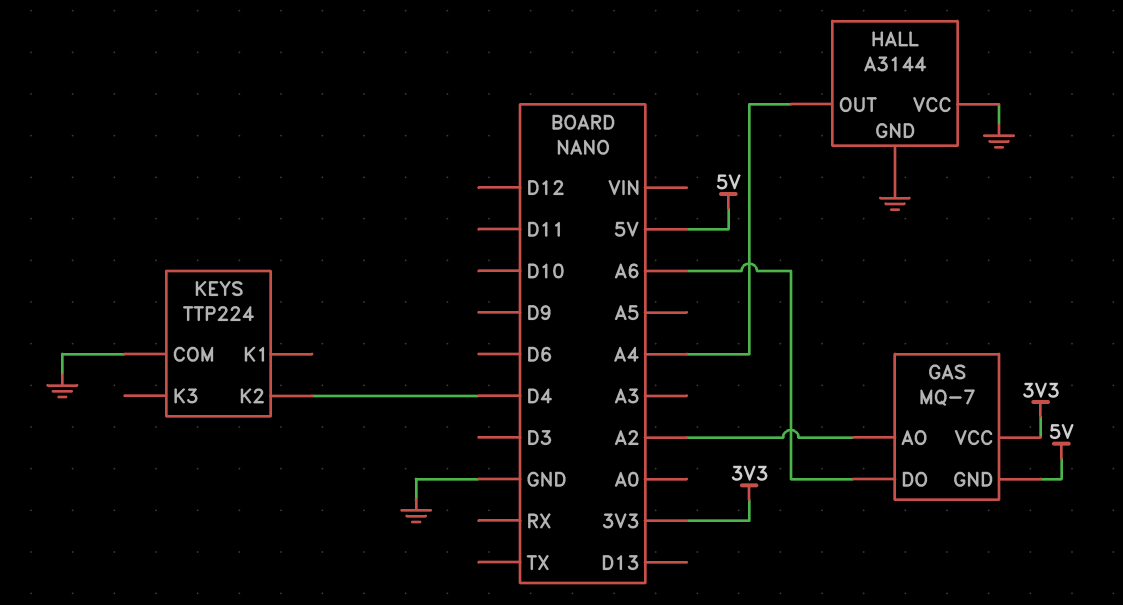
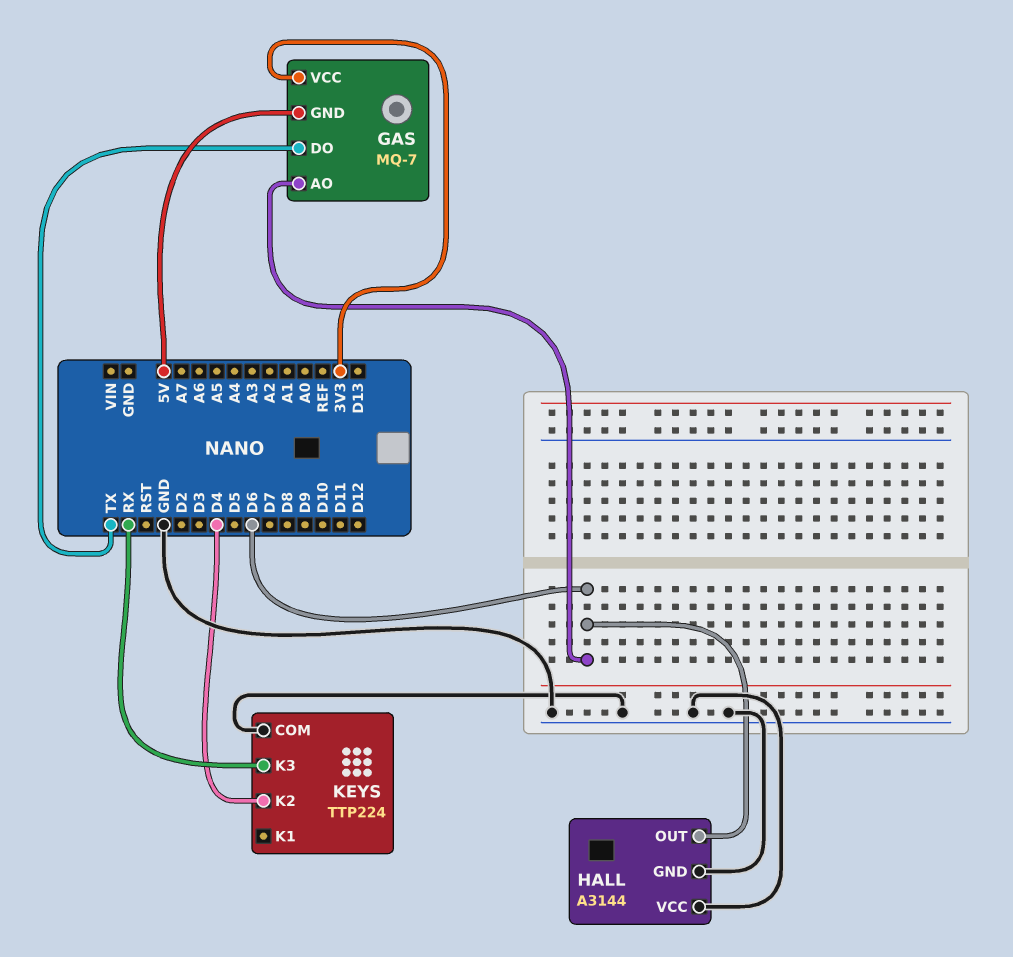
GAS pin AO: A2 -> D6
GAS pin DO: A6 -> TX
HALL pin OUT: A4 -> D6
KEYS pin K3: none -> RX

